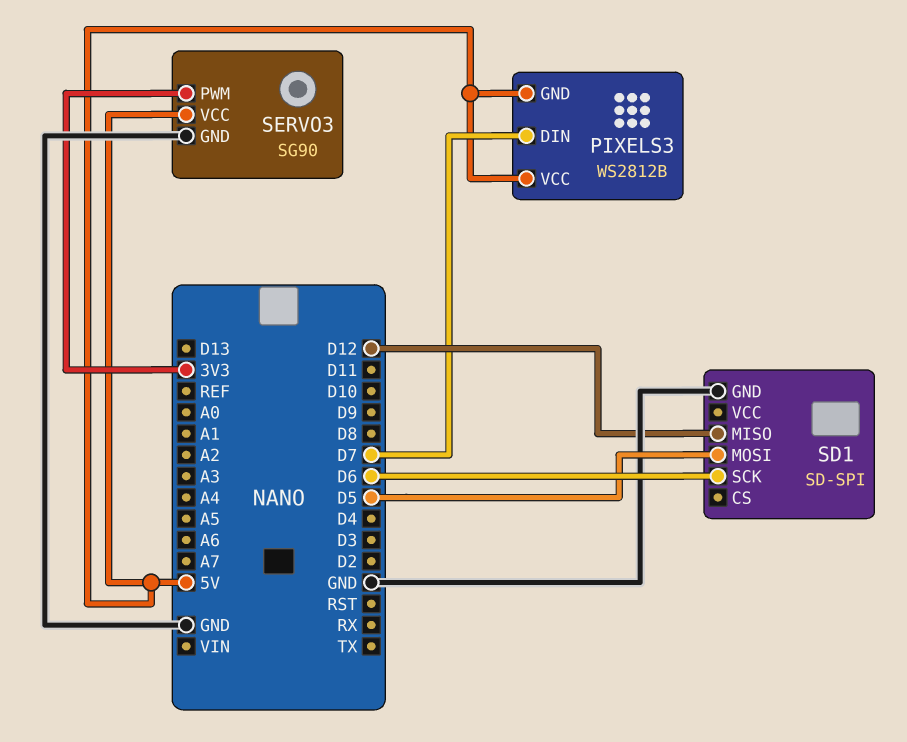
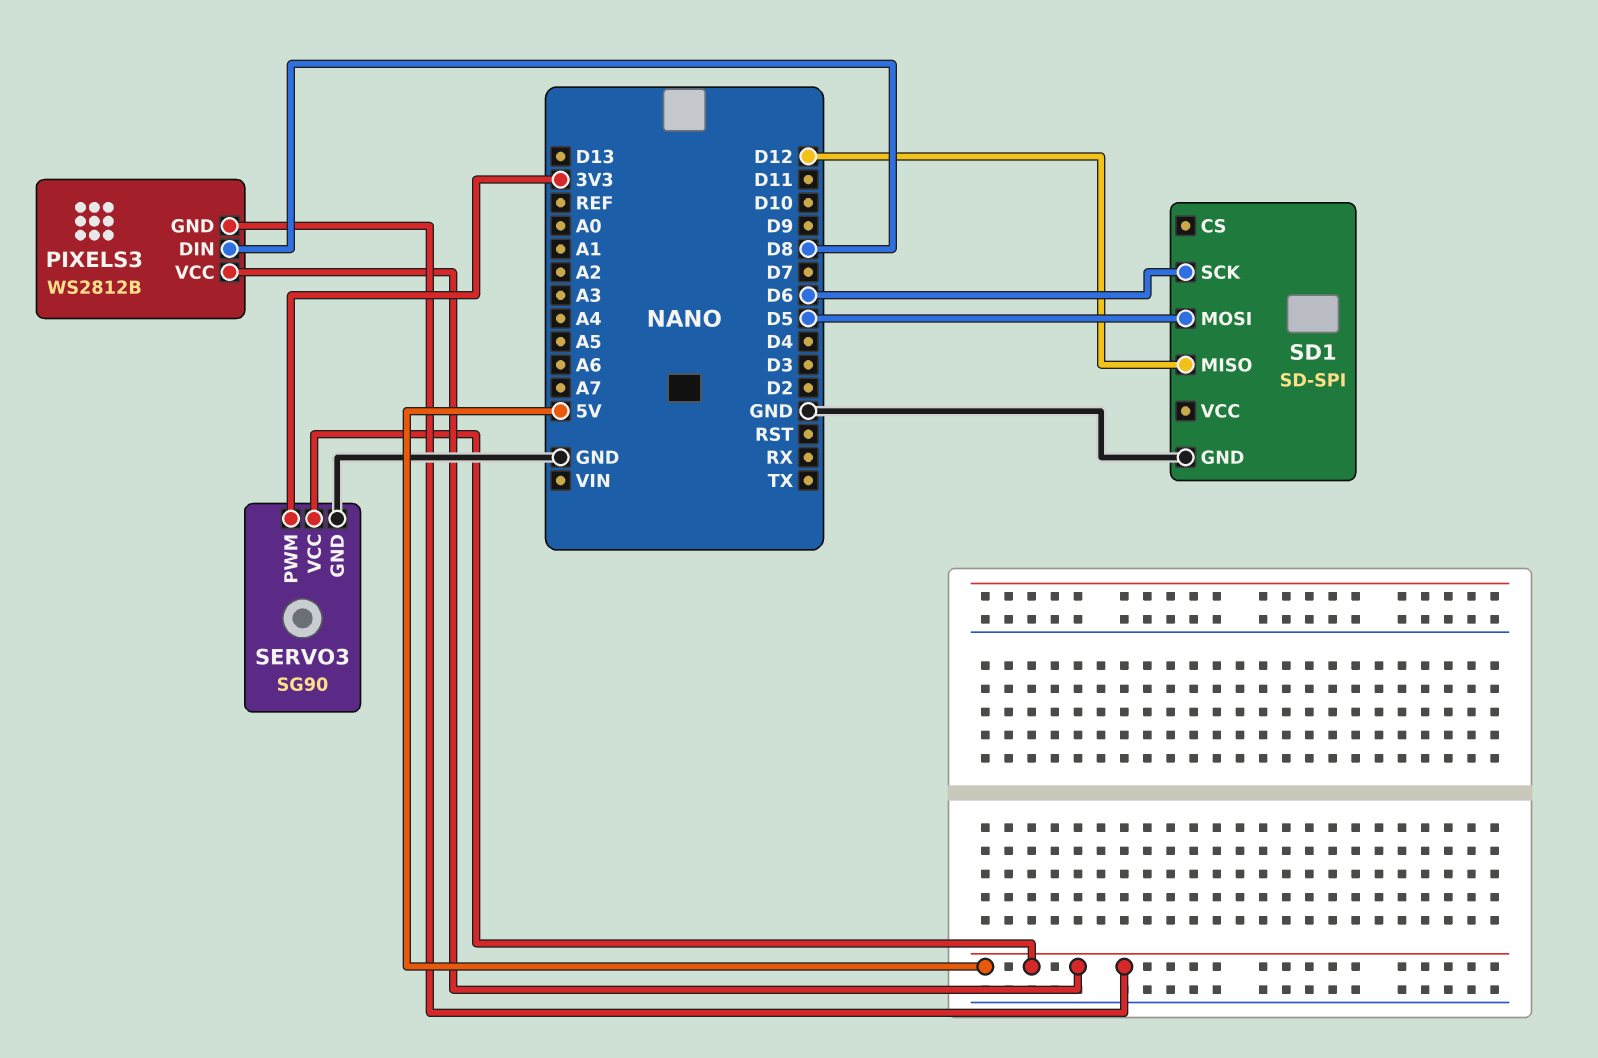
PIXELS3 pin DIN: D7 -> D8

